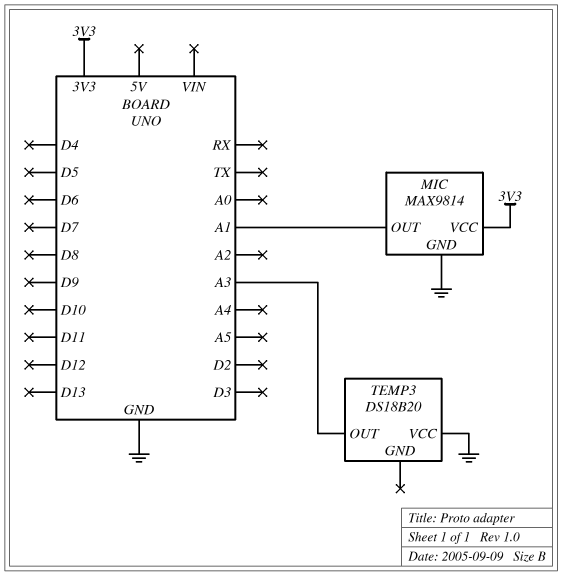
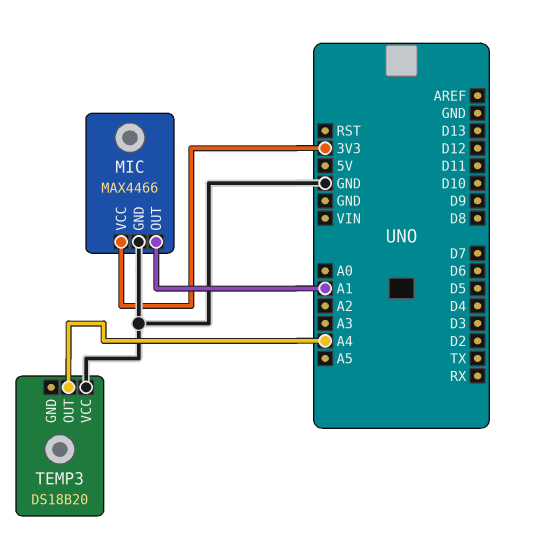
MIC: MAX9814 -> MAX4466
TEMP3 pin OUT: A3 -> A4

